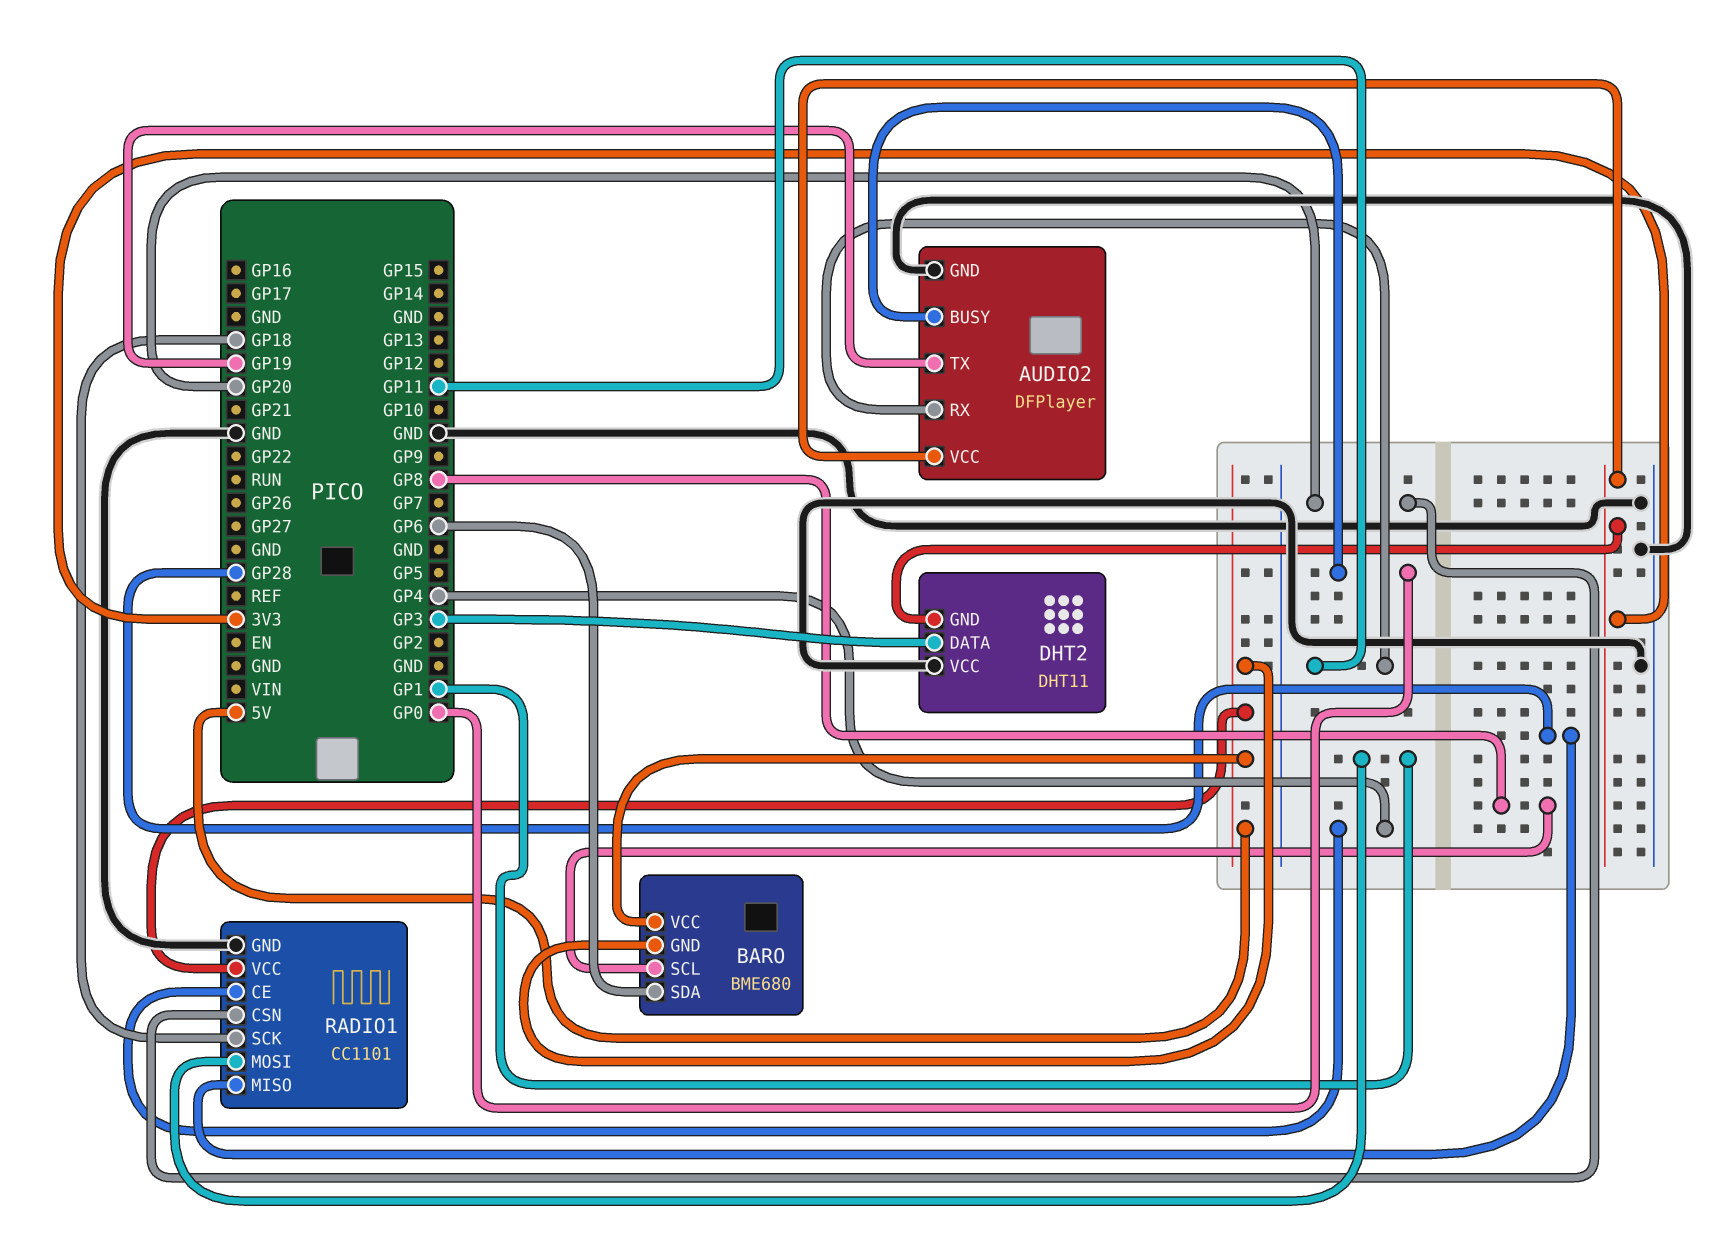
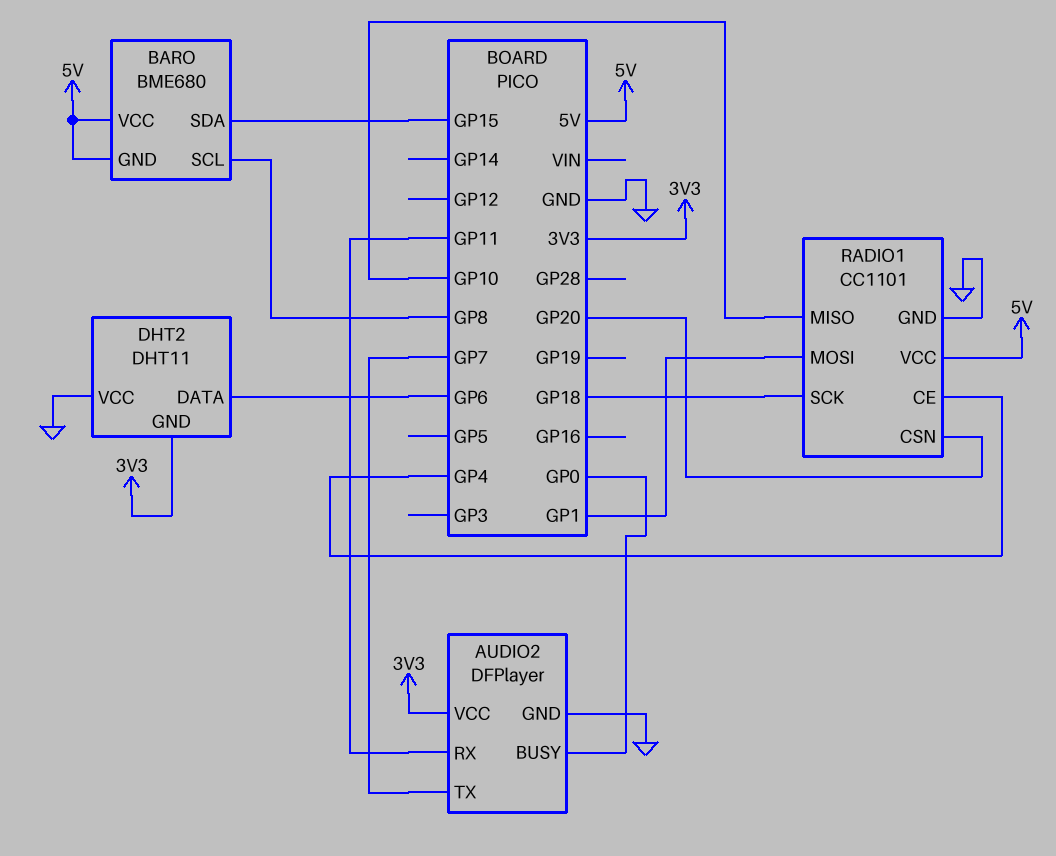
AUDIO2 pin TX: GP19 -> GP7
BARO pin SDA: GP6 -> GP15
DHT2 pin DATA: GP3 -> GP6
RADIO1 pin MISO: GP28 -> GP10

